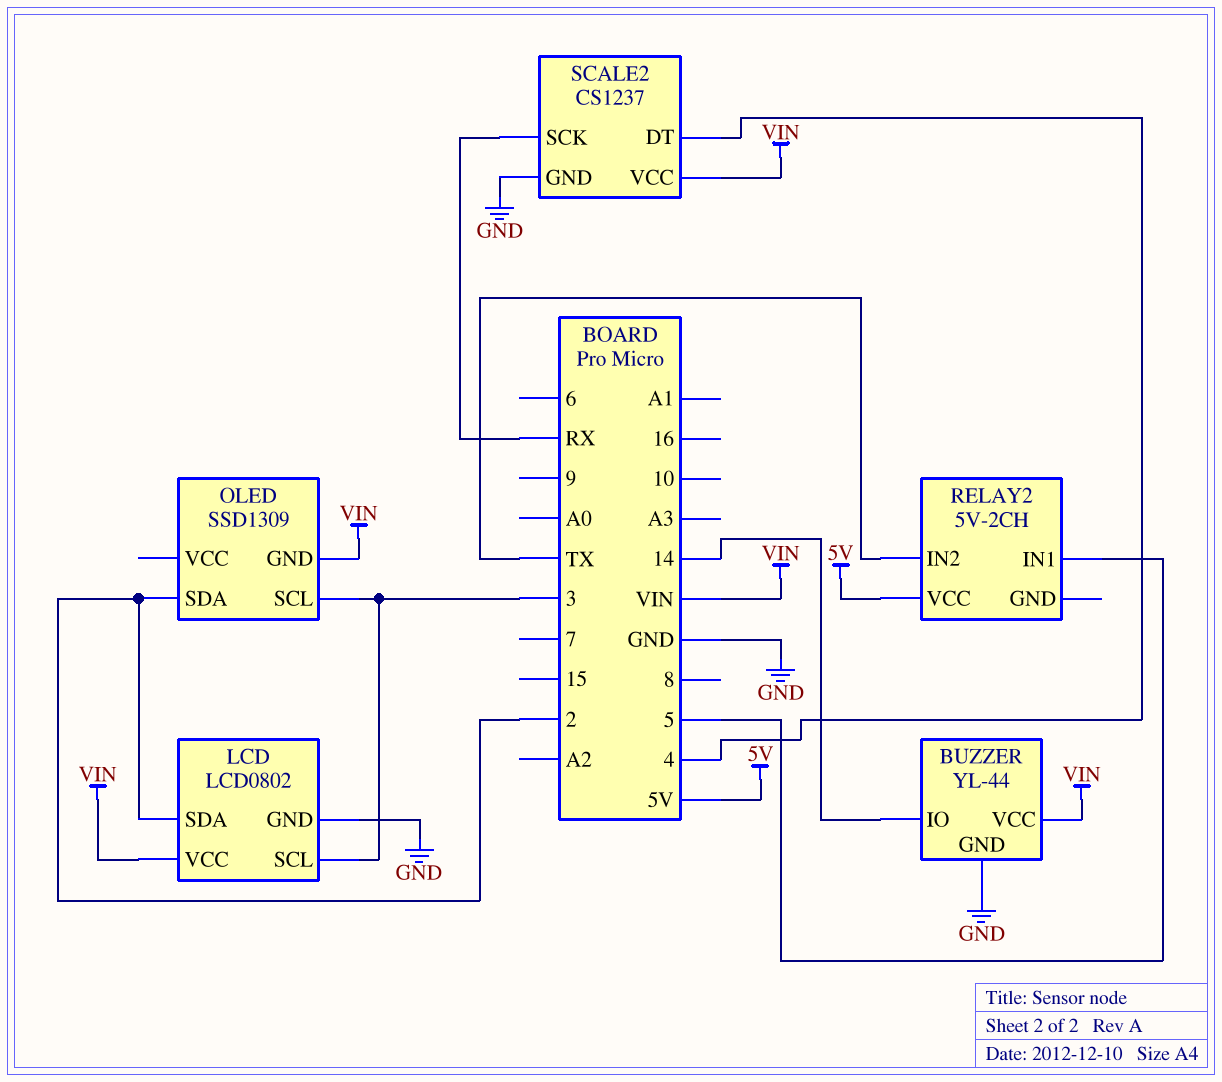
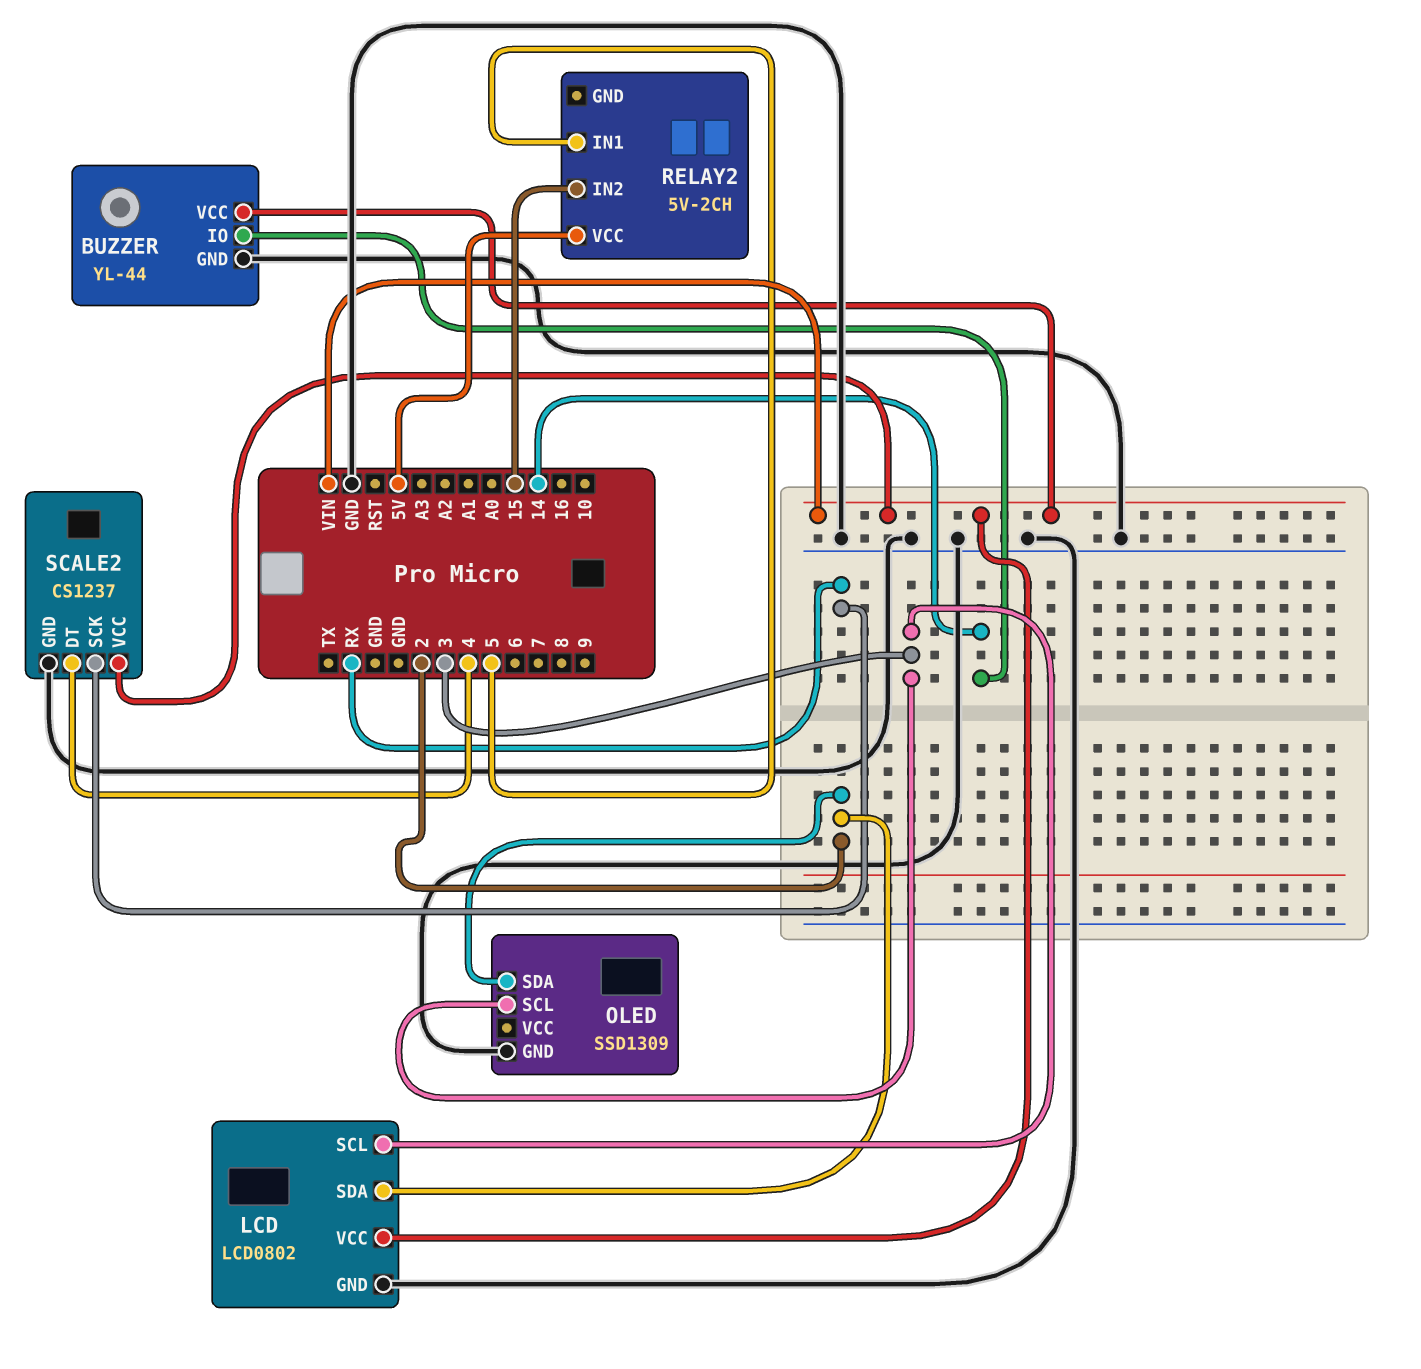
OLED pin GND: VIN -> GND
RELAY2 pin IN2: TX -> 15

